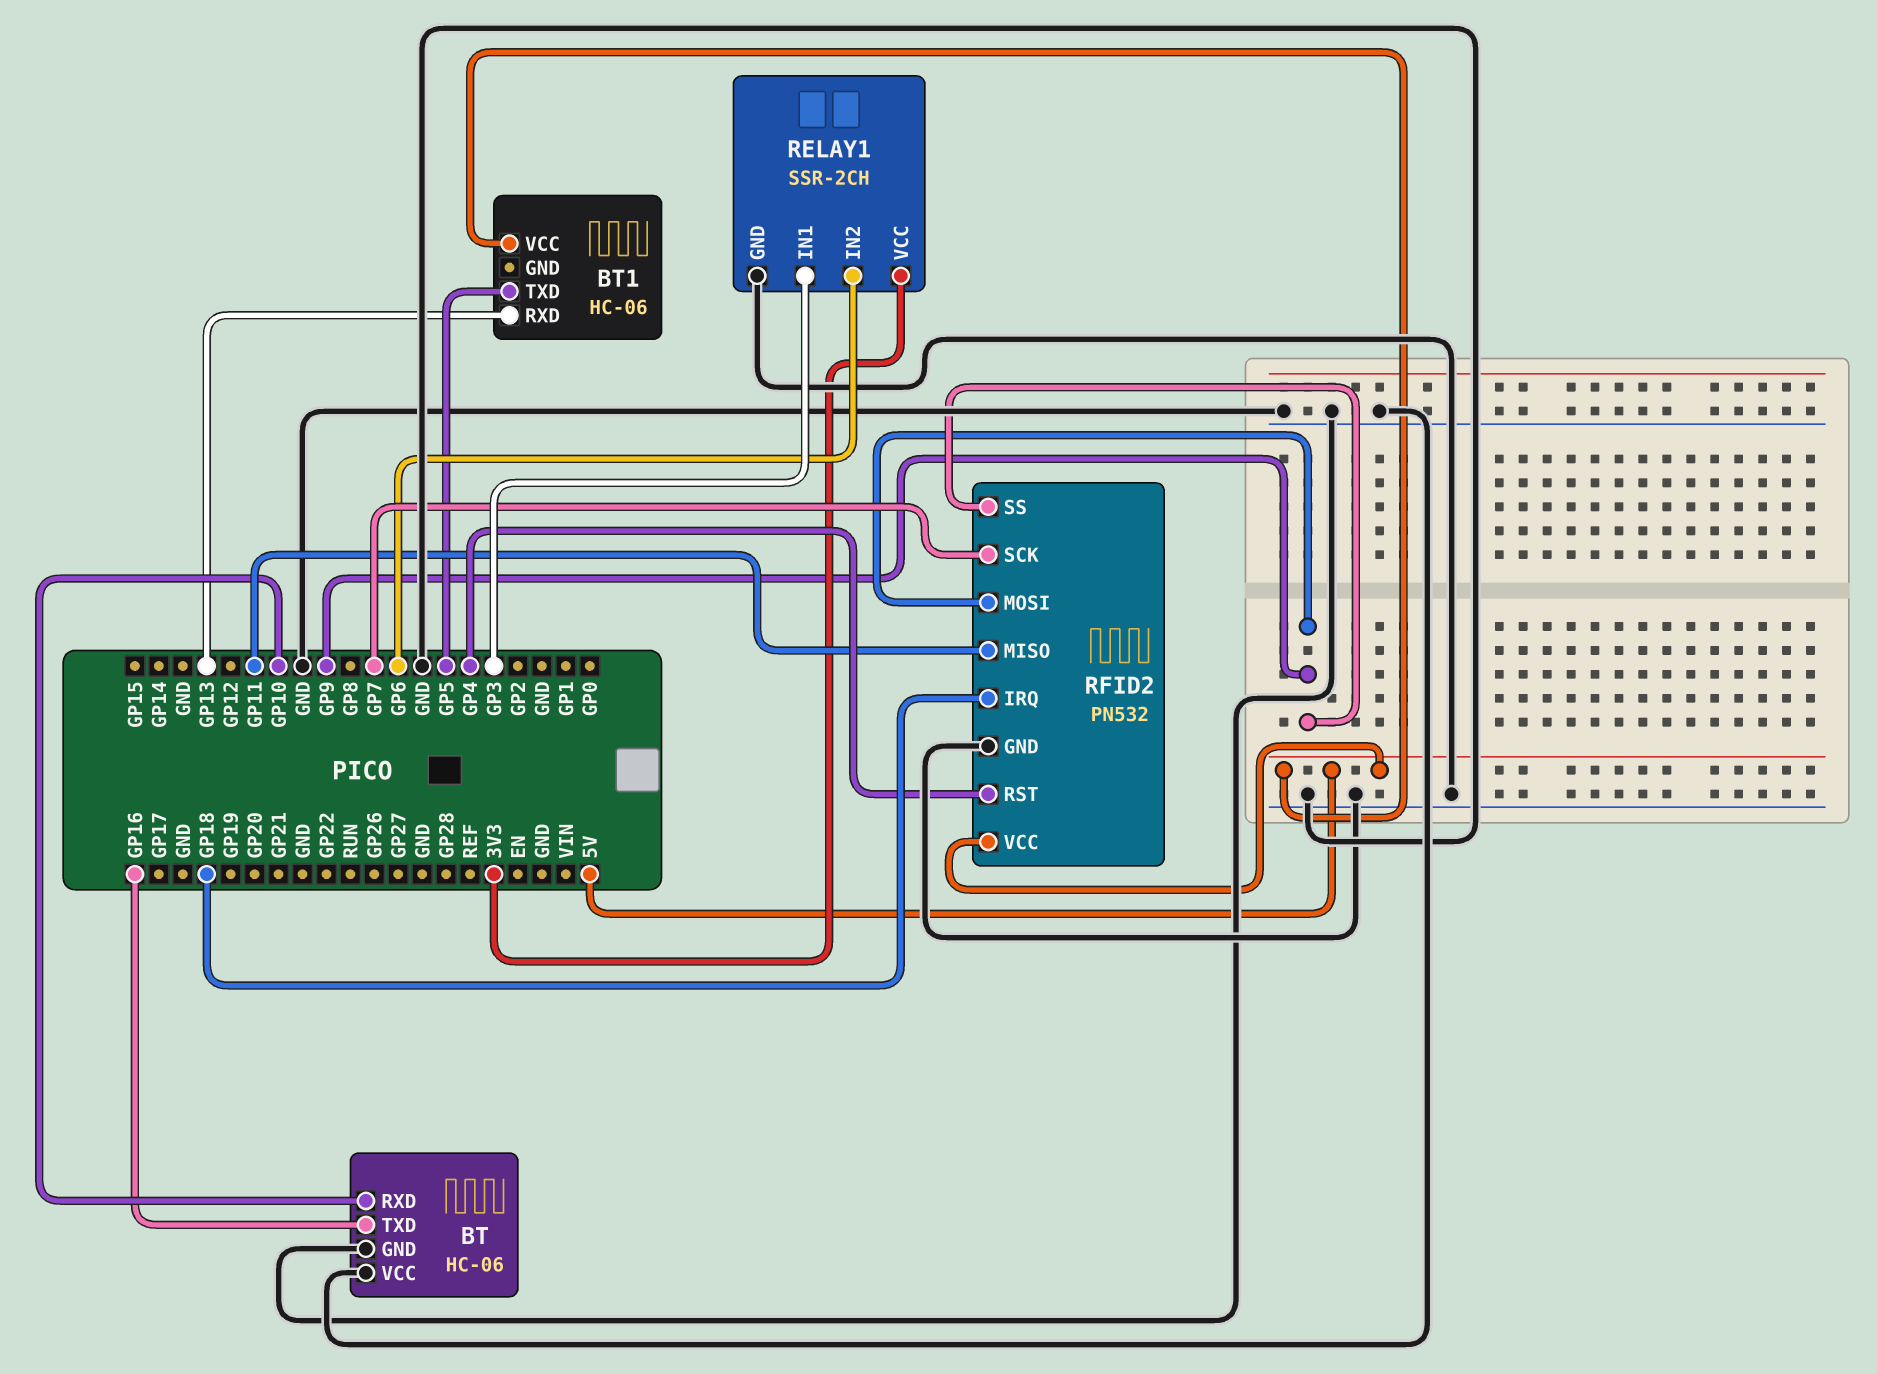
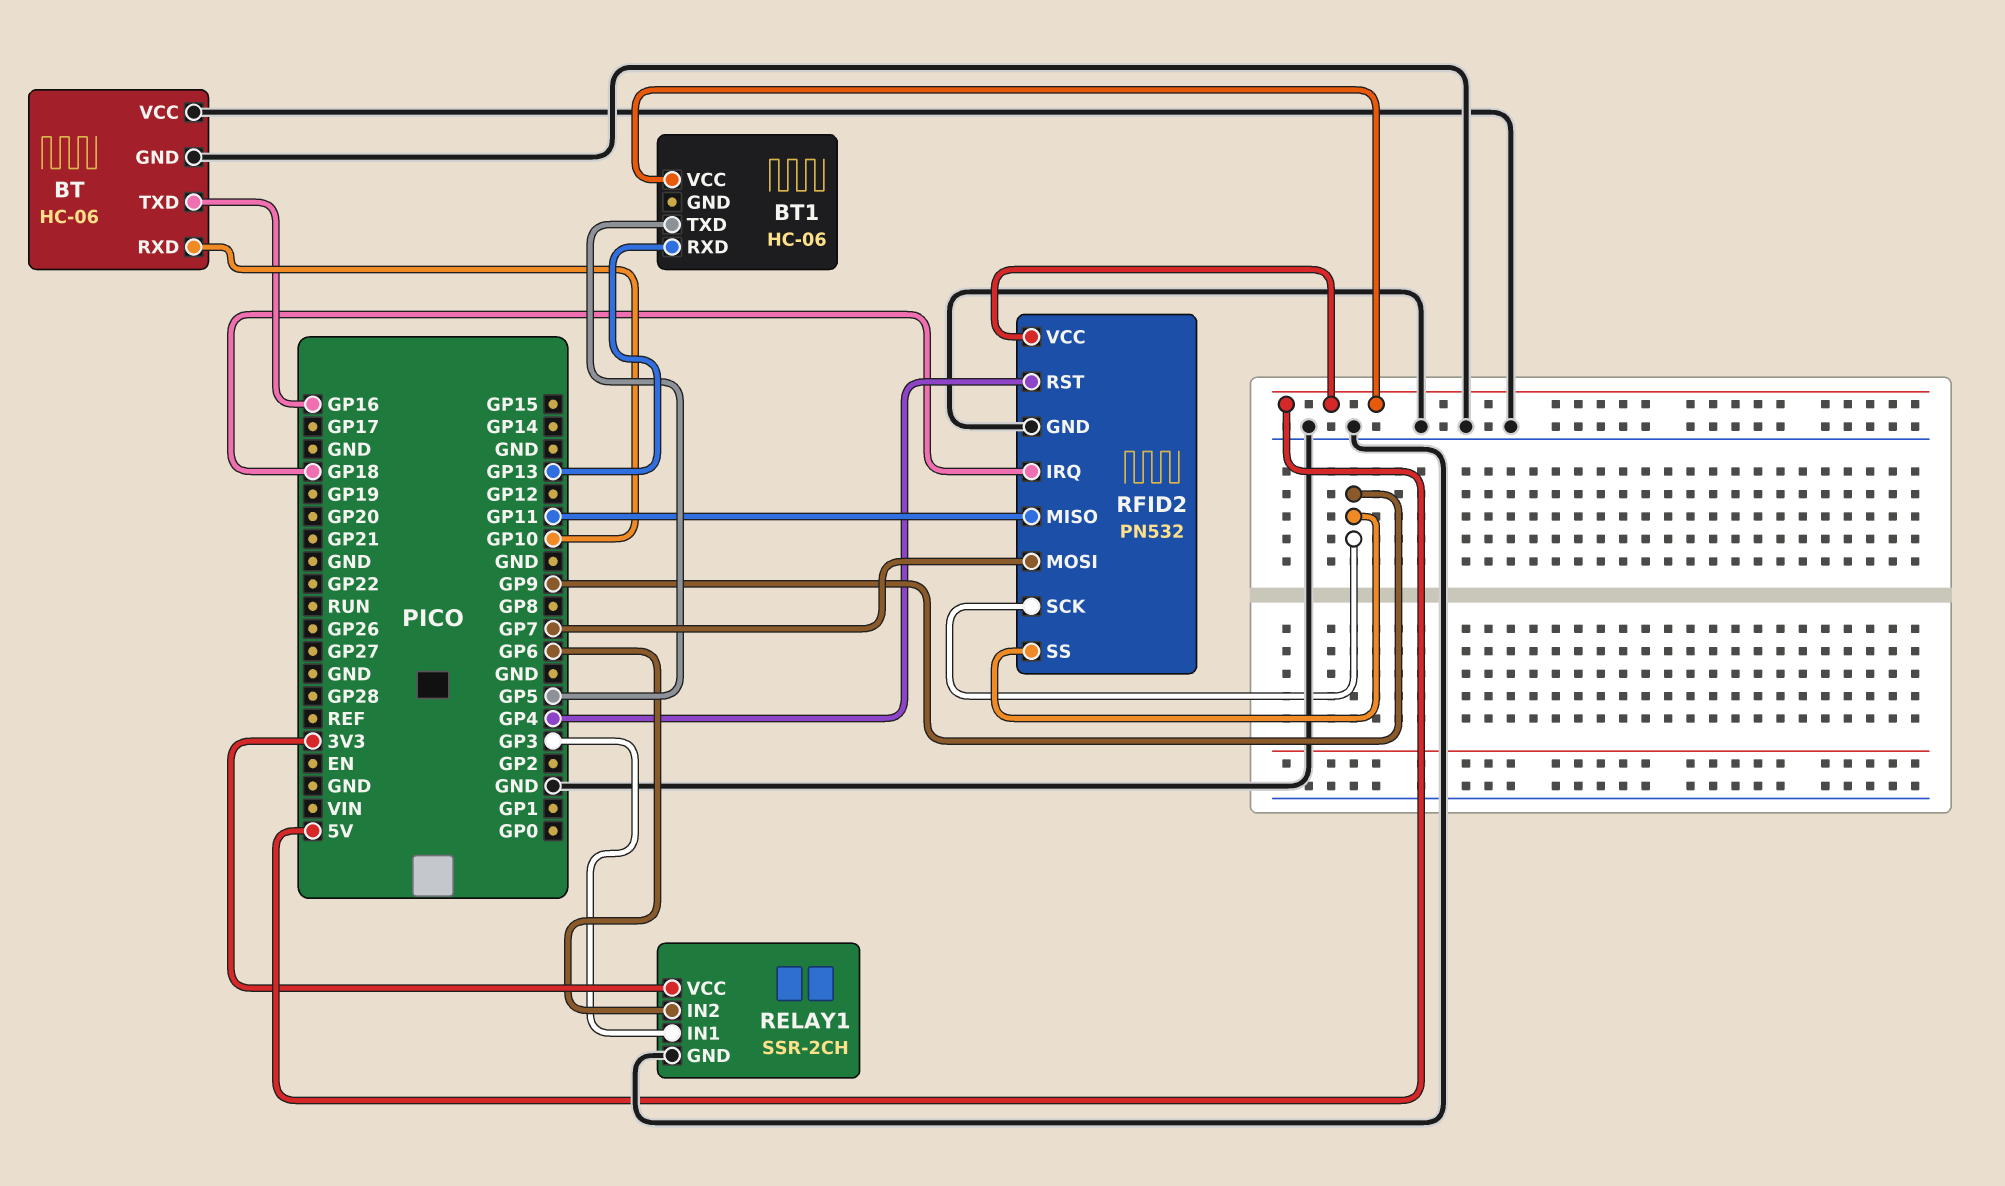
RFID2 pin MOSI: GP9 -> GP7
RFID2 pin SCK: GP7 -> GP9

